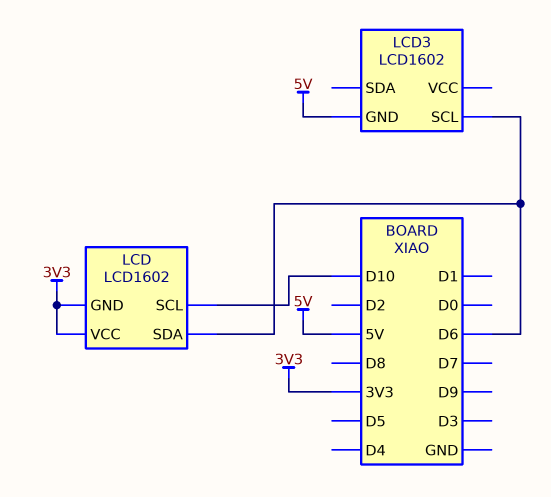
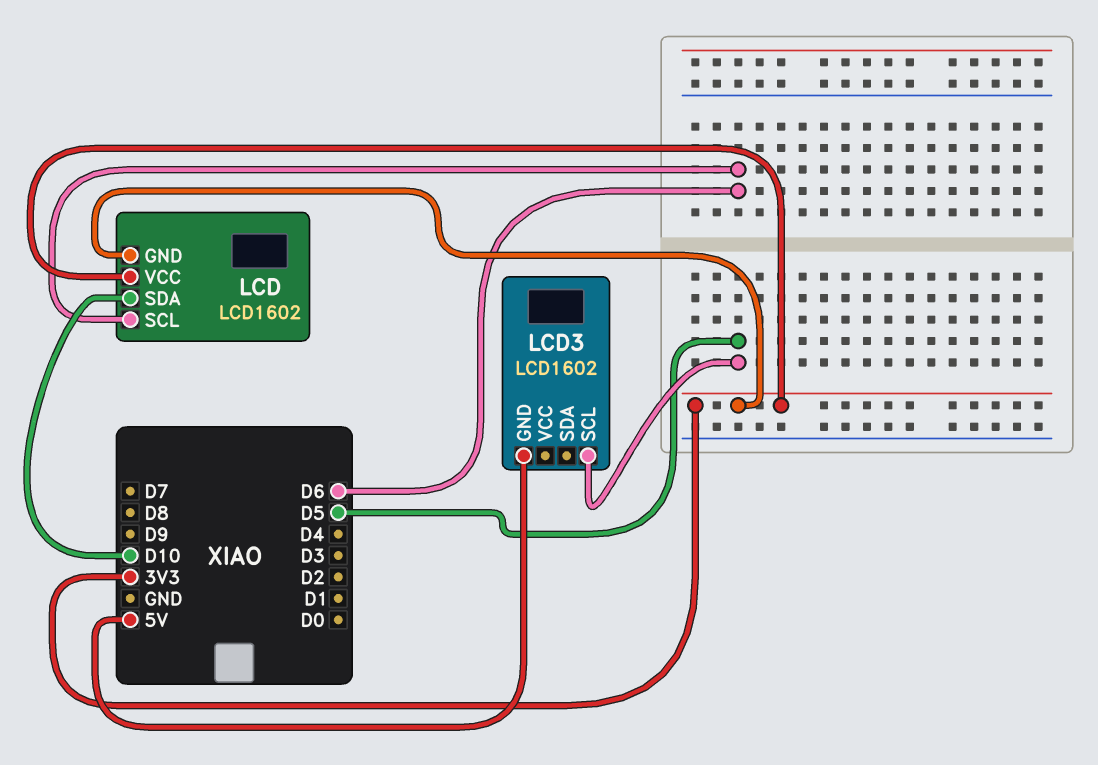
LCD pin SCL: D10 -> D6
LCD pin SDA: D6 -> D10
LCD3 pin SCL: D6 -> D5

